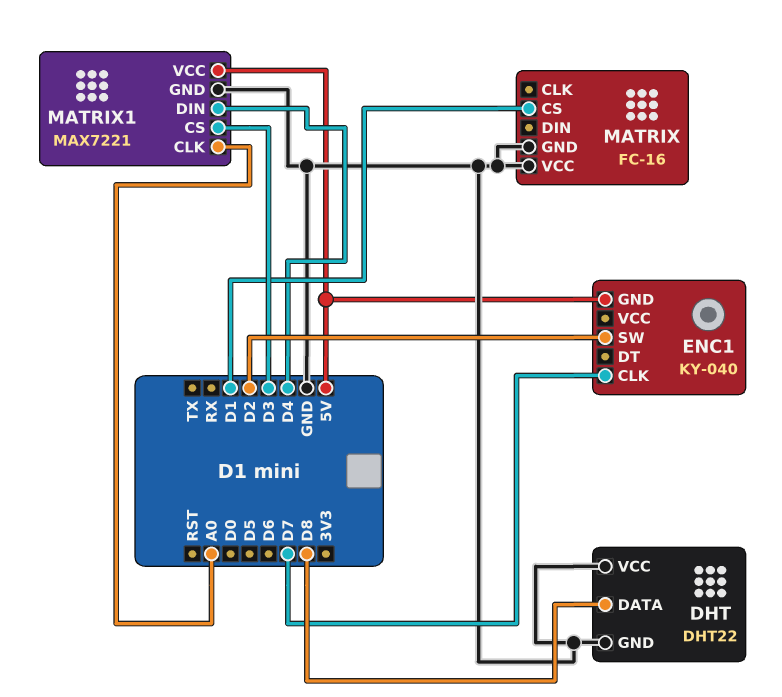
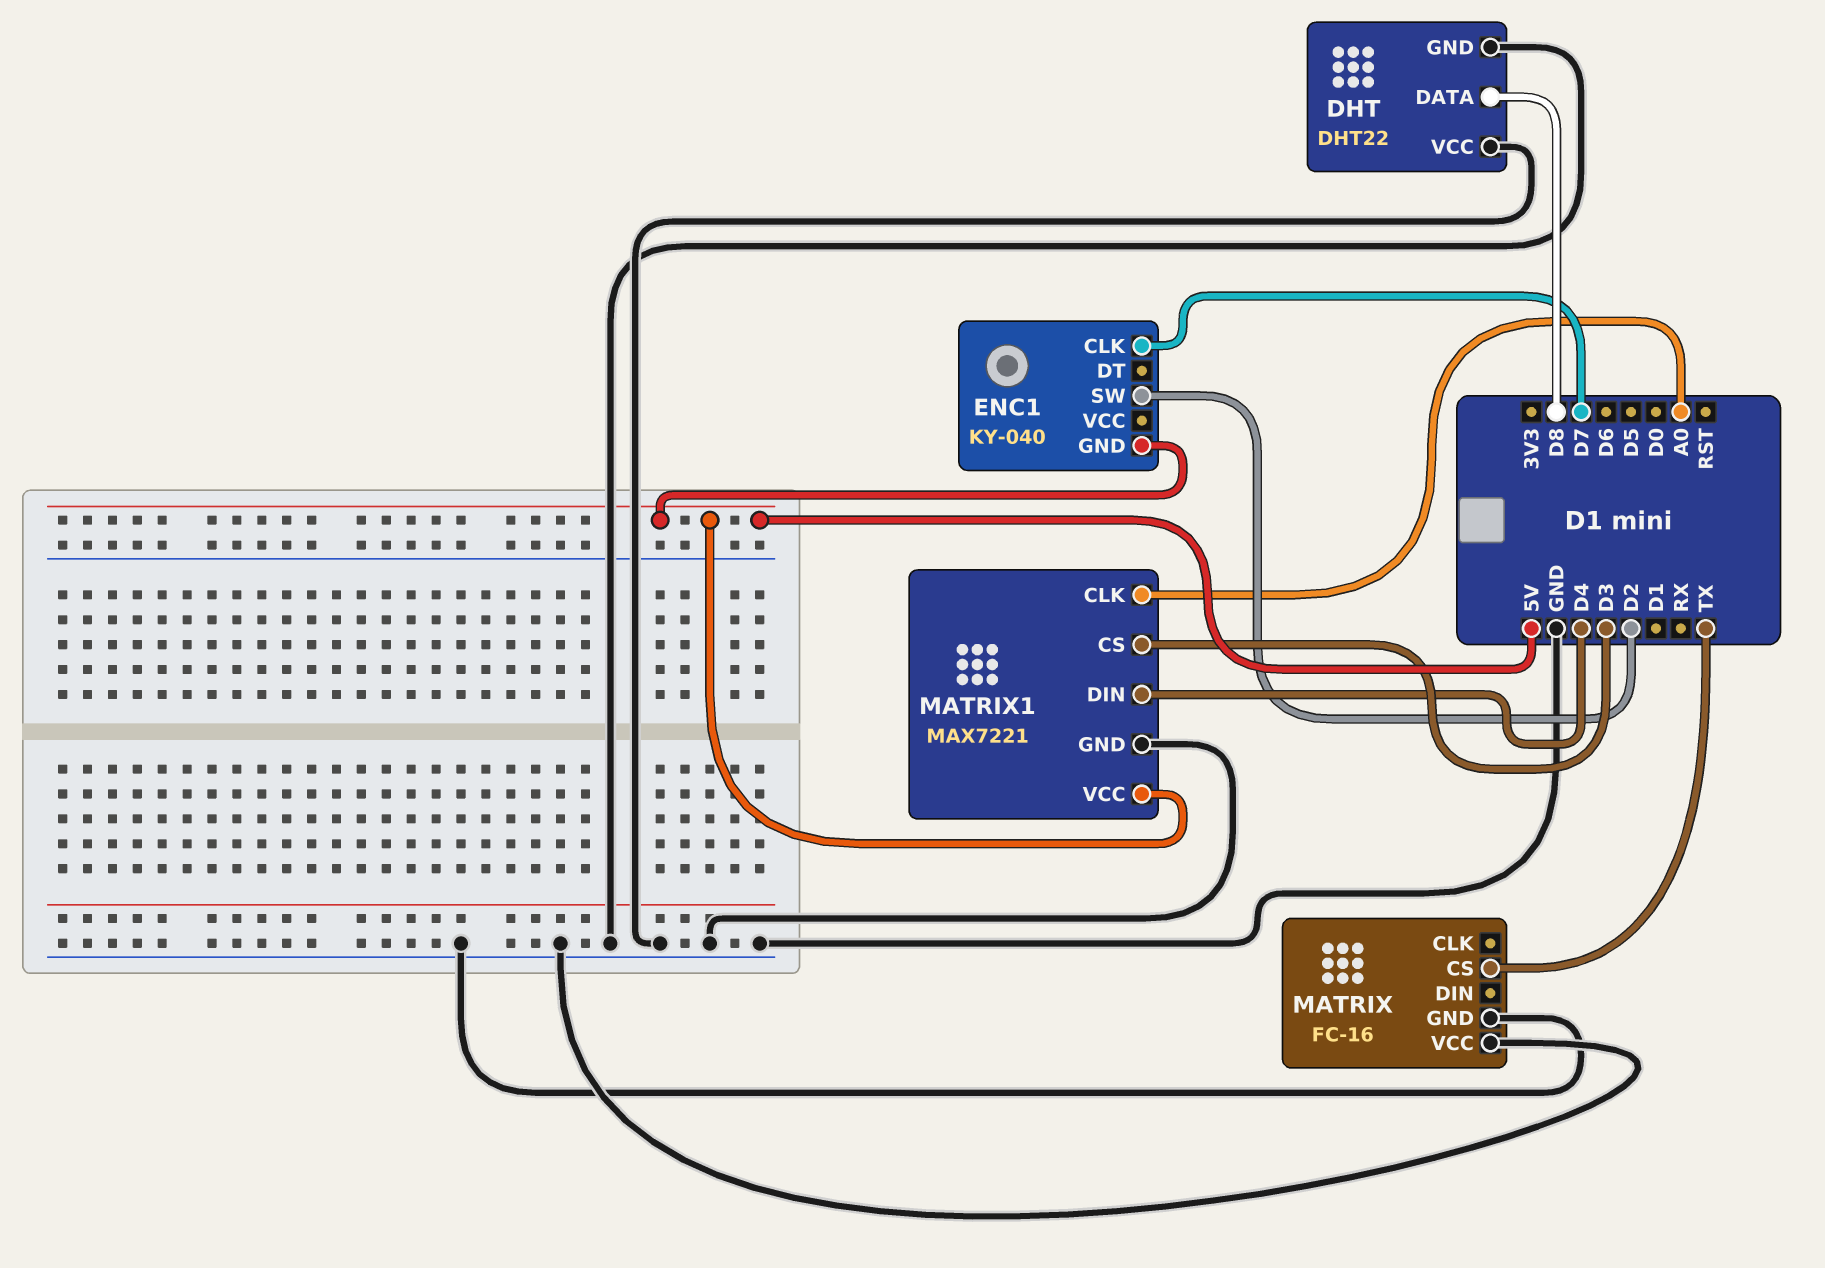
MATRIX pin CS: D1 -> TX

